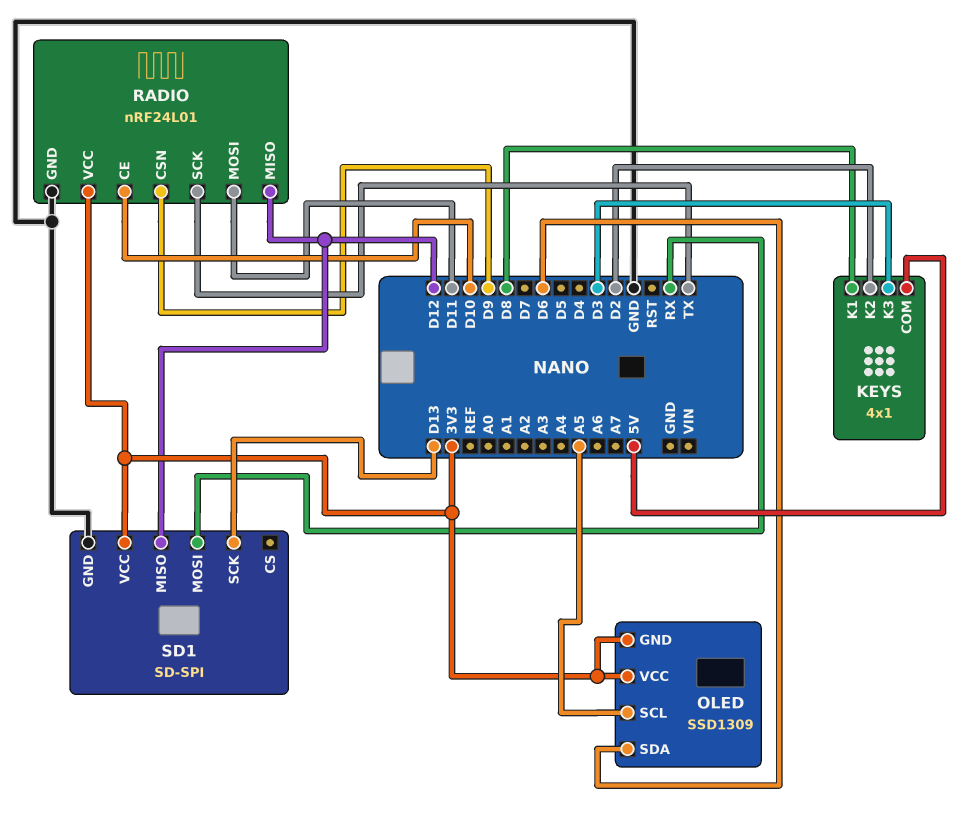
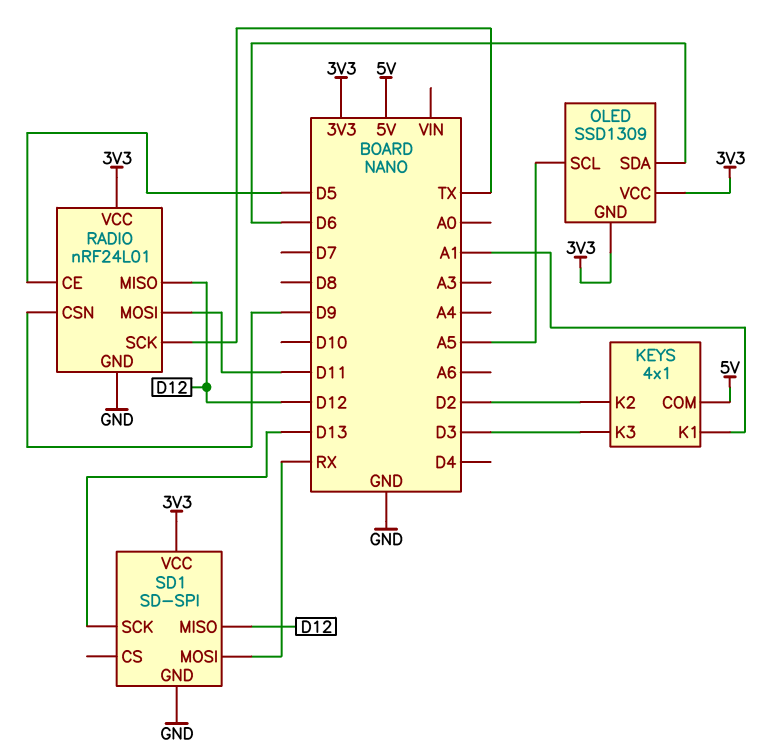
KEYS pin K1: D8 -> A1
RADIO pin CE: D10 -> D5

